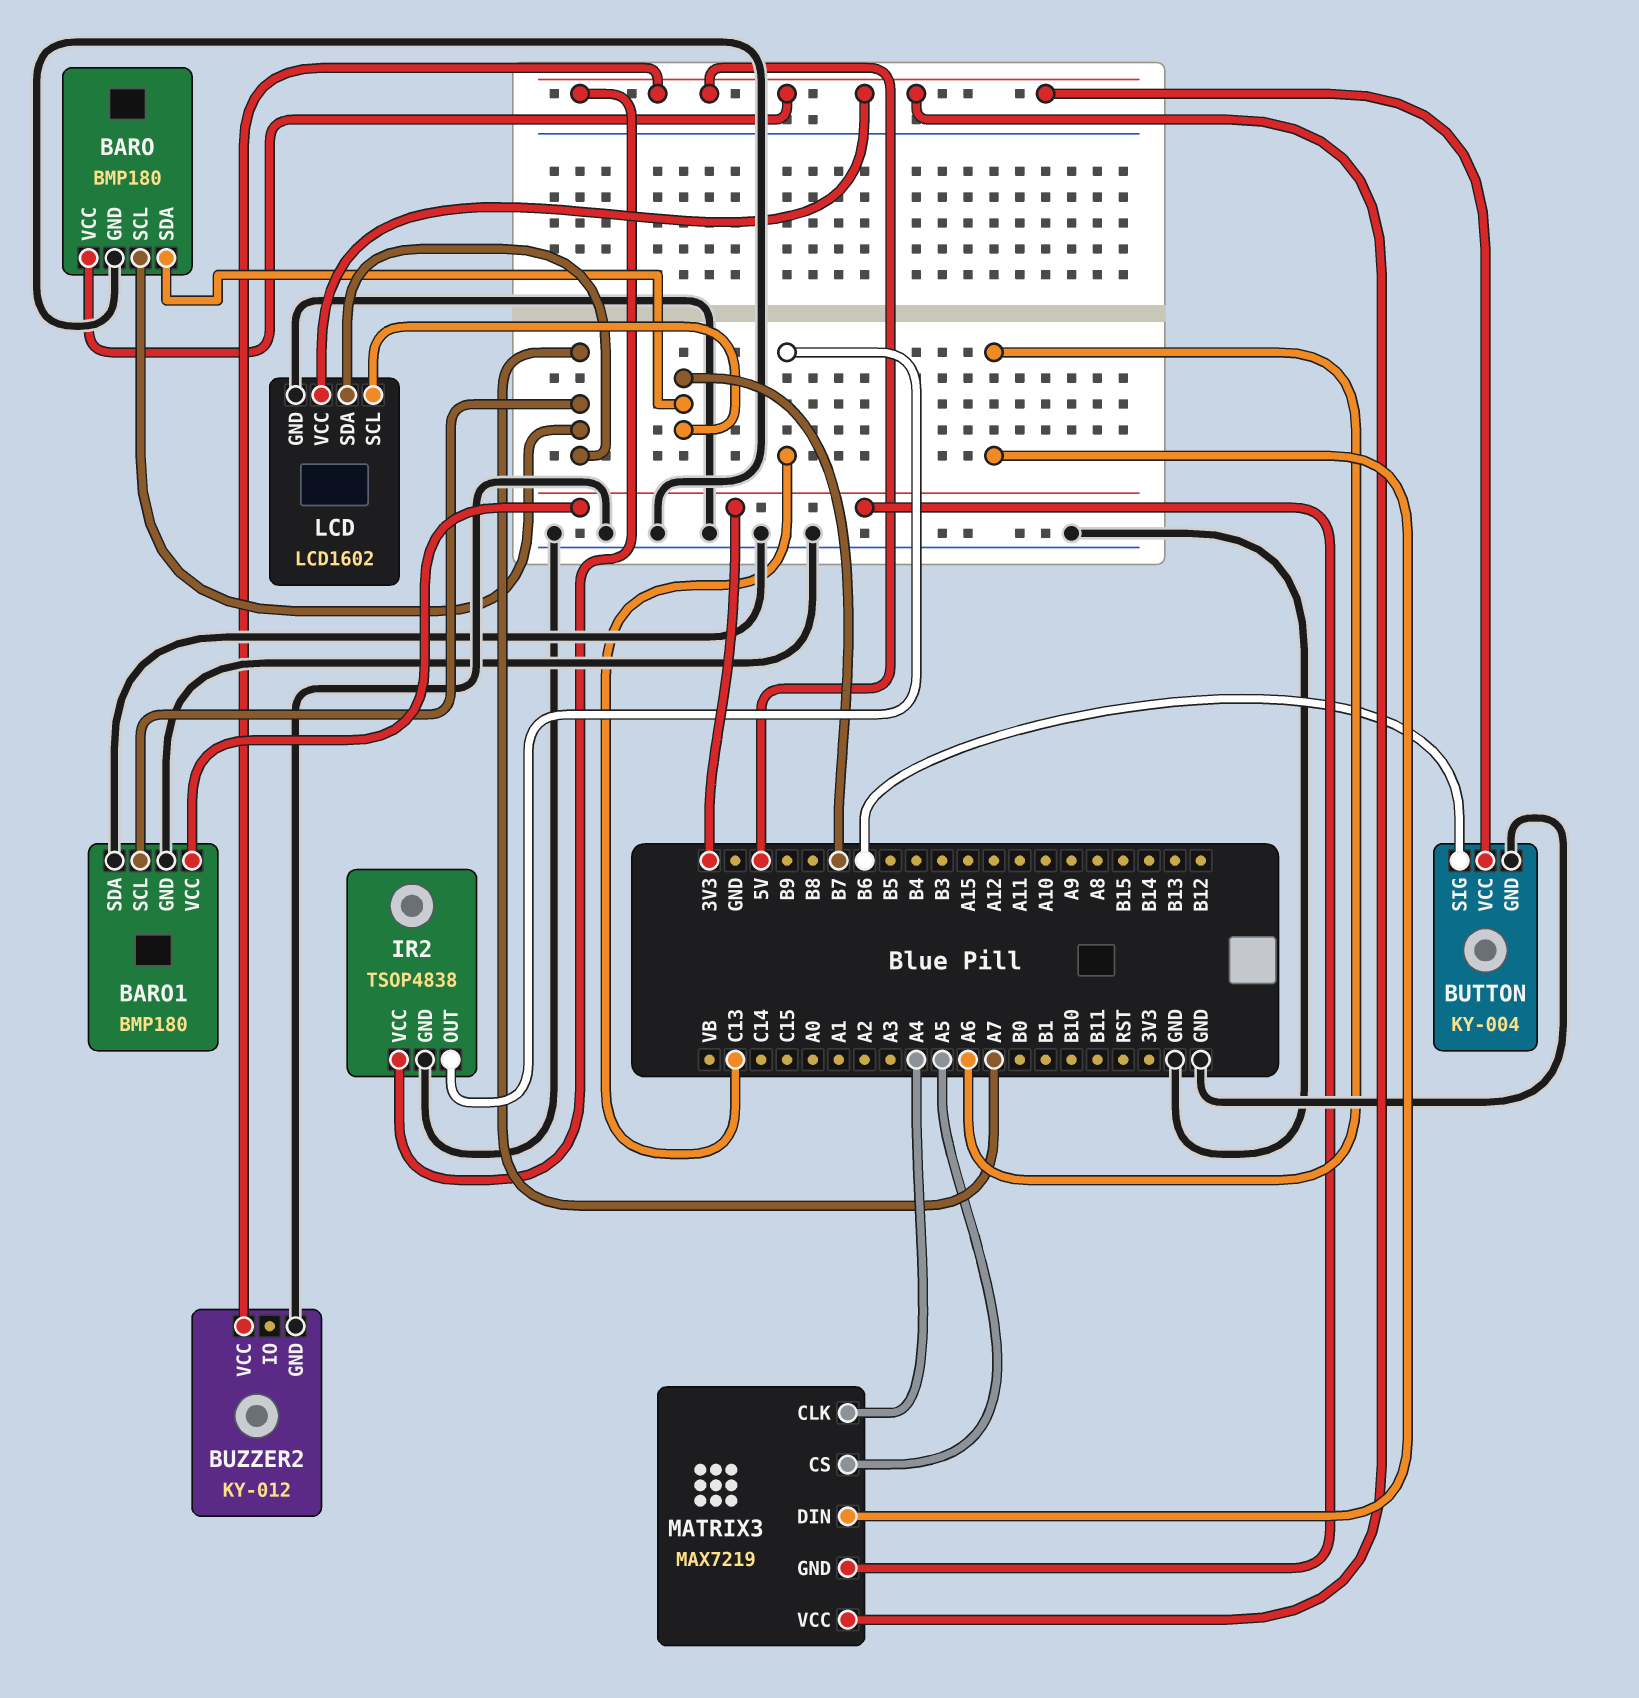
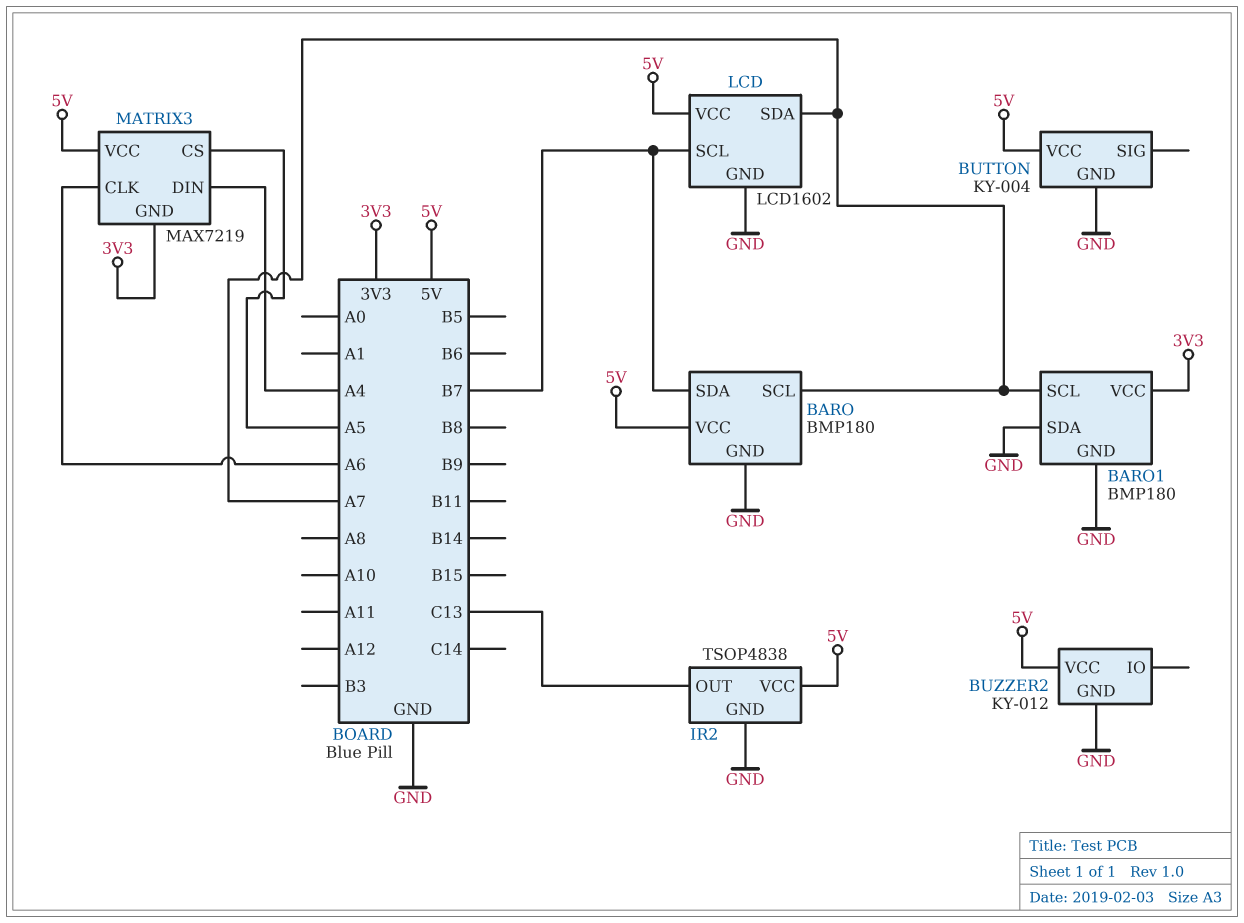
BUTTON pin SIG: B6 -> none
MATRIX3 pin CLK: A4 -> A6
MATRIX3 pin DIN: A6 -> A4

